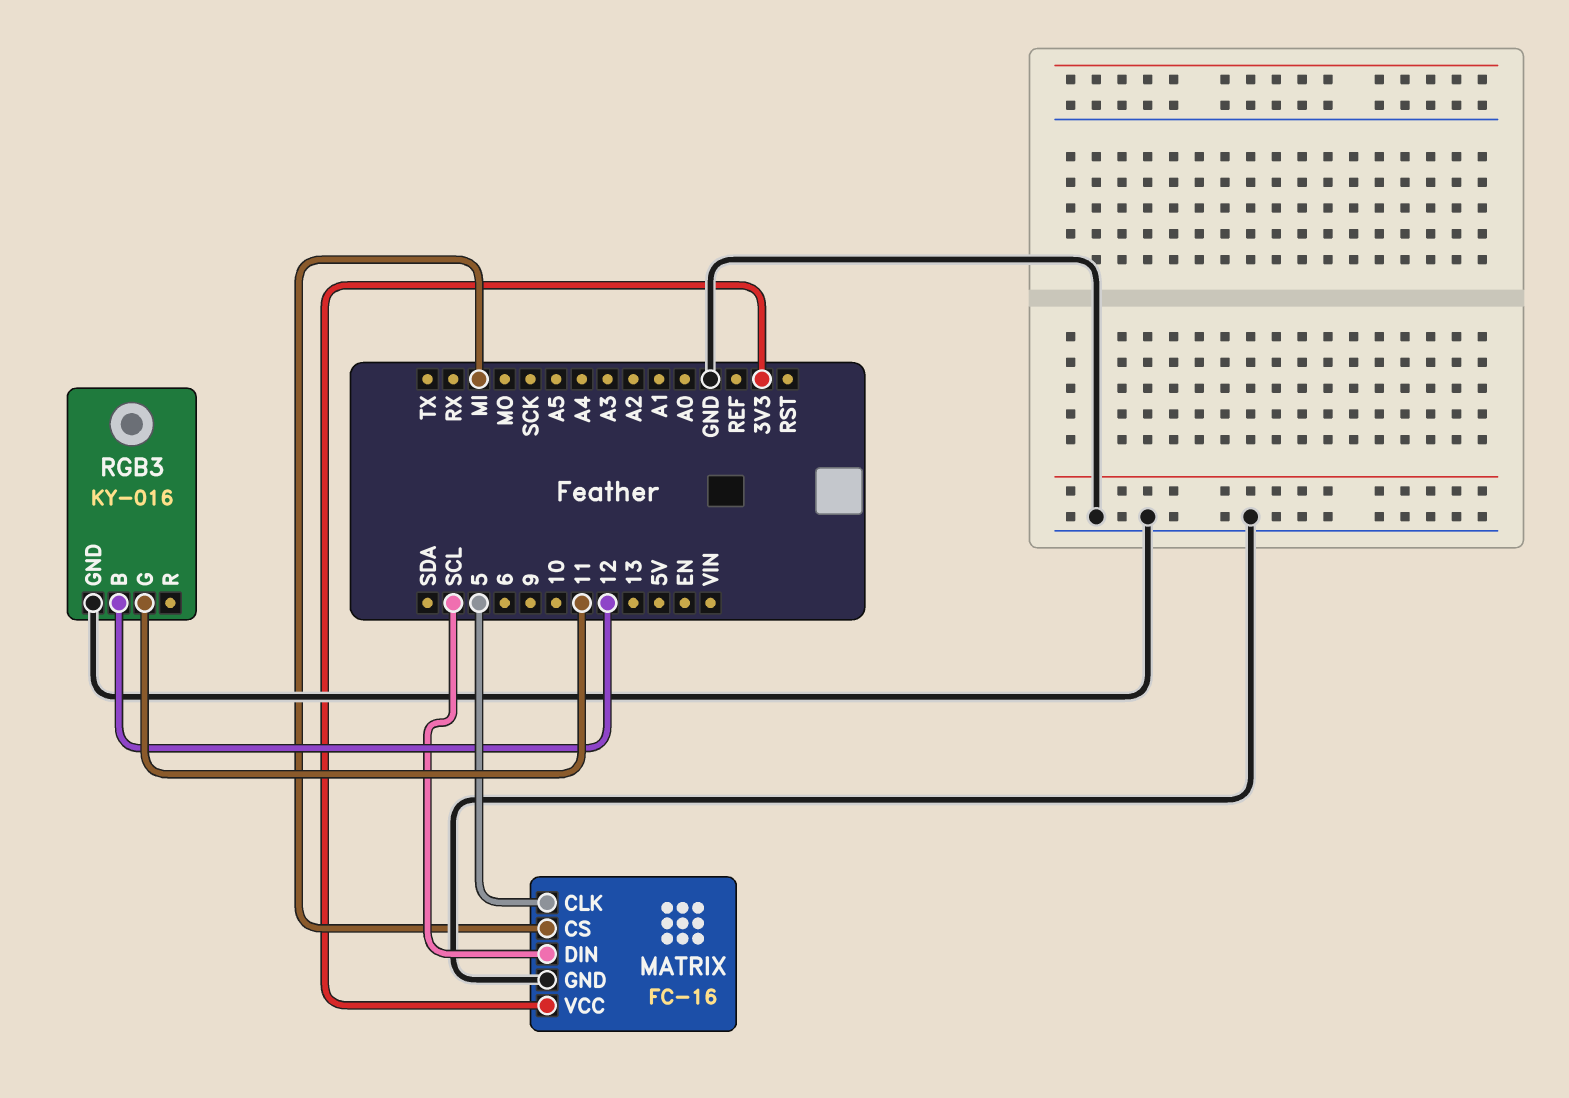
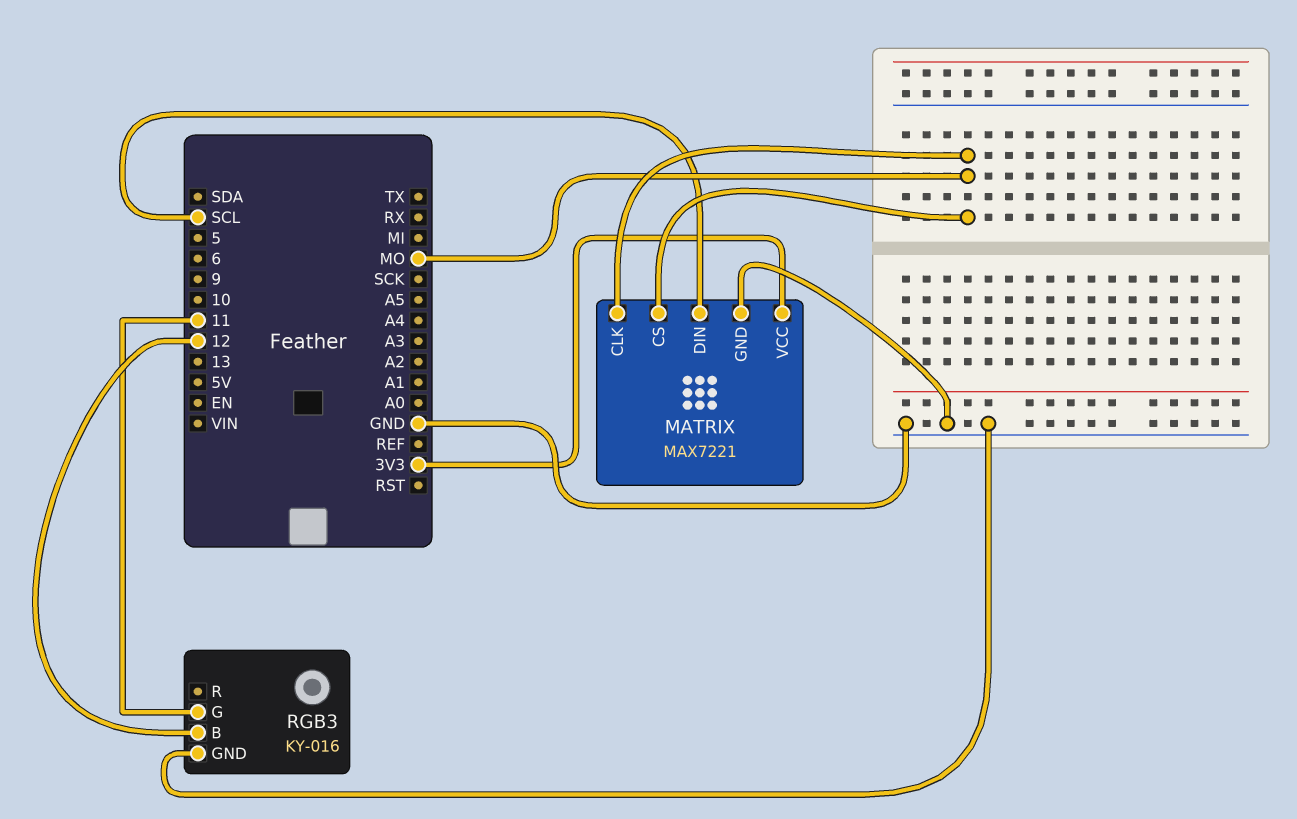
MATRIX: FC-16 -> MAX7221
MATRIX pin CLK: 5 -> MO
MATRIX pin CS: MI -> MO

